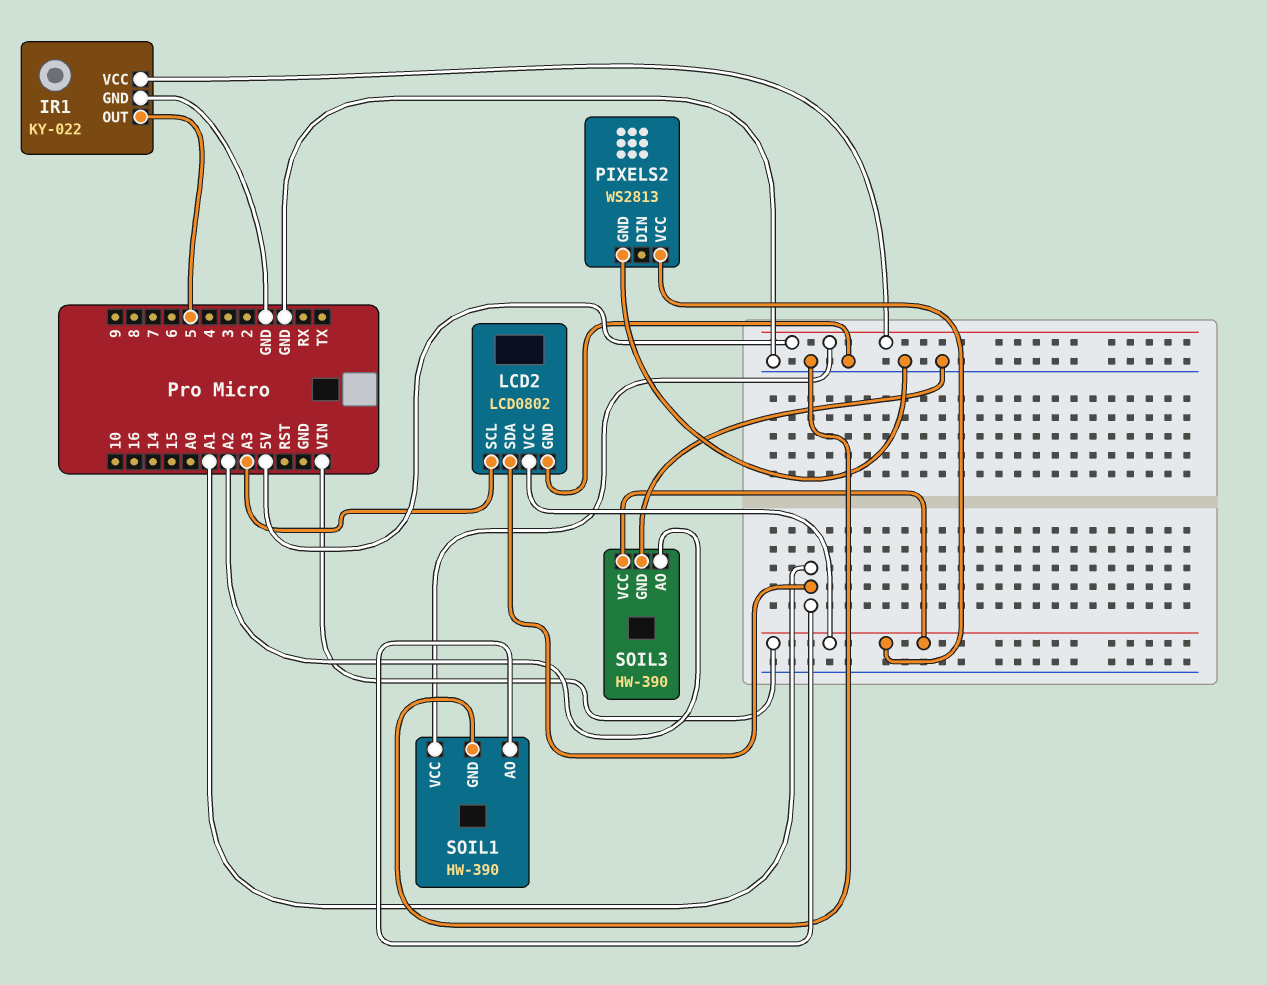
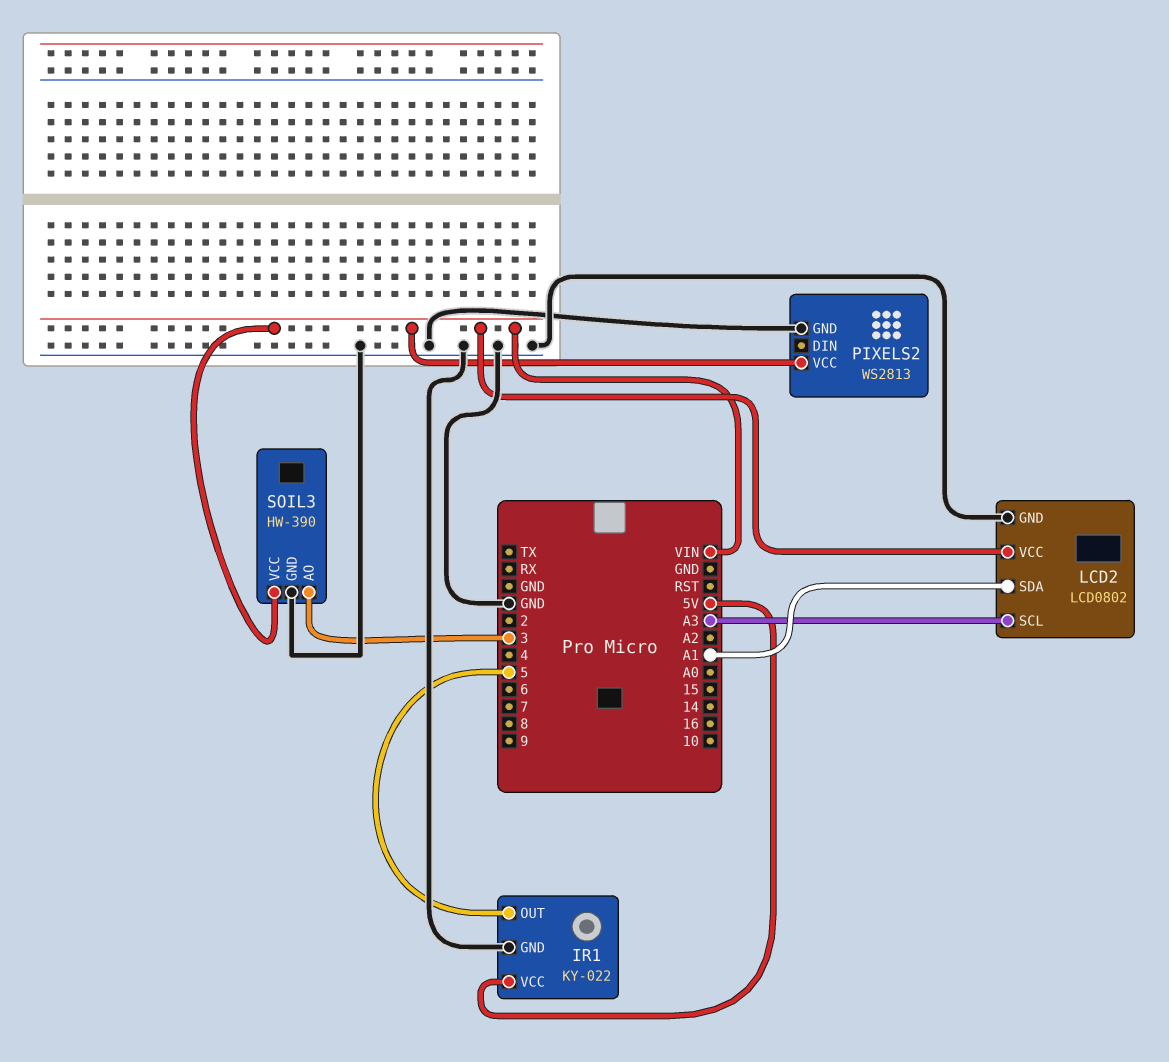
SOIL1: HW-390 -> none
SOIL1 pin AO: A1 -> none
SOIL1 pin GND: GND -> none
SOIL1 pin VCC: 5V -> none
SOIL3 pin AO: A2 -> 3

